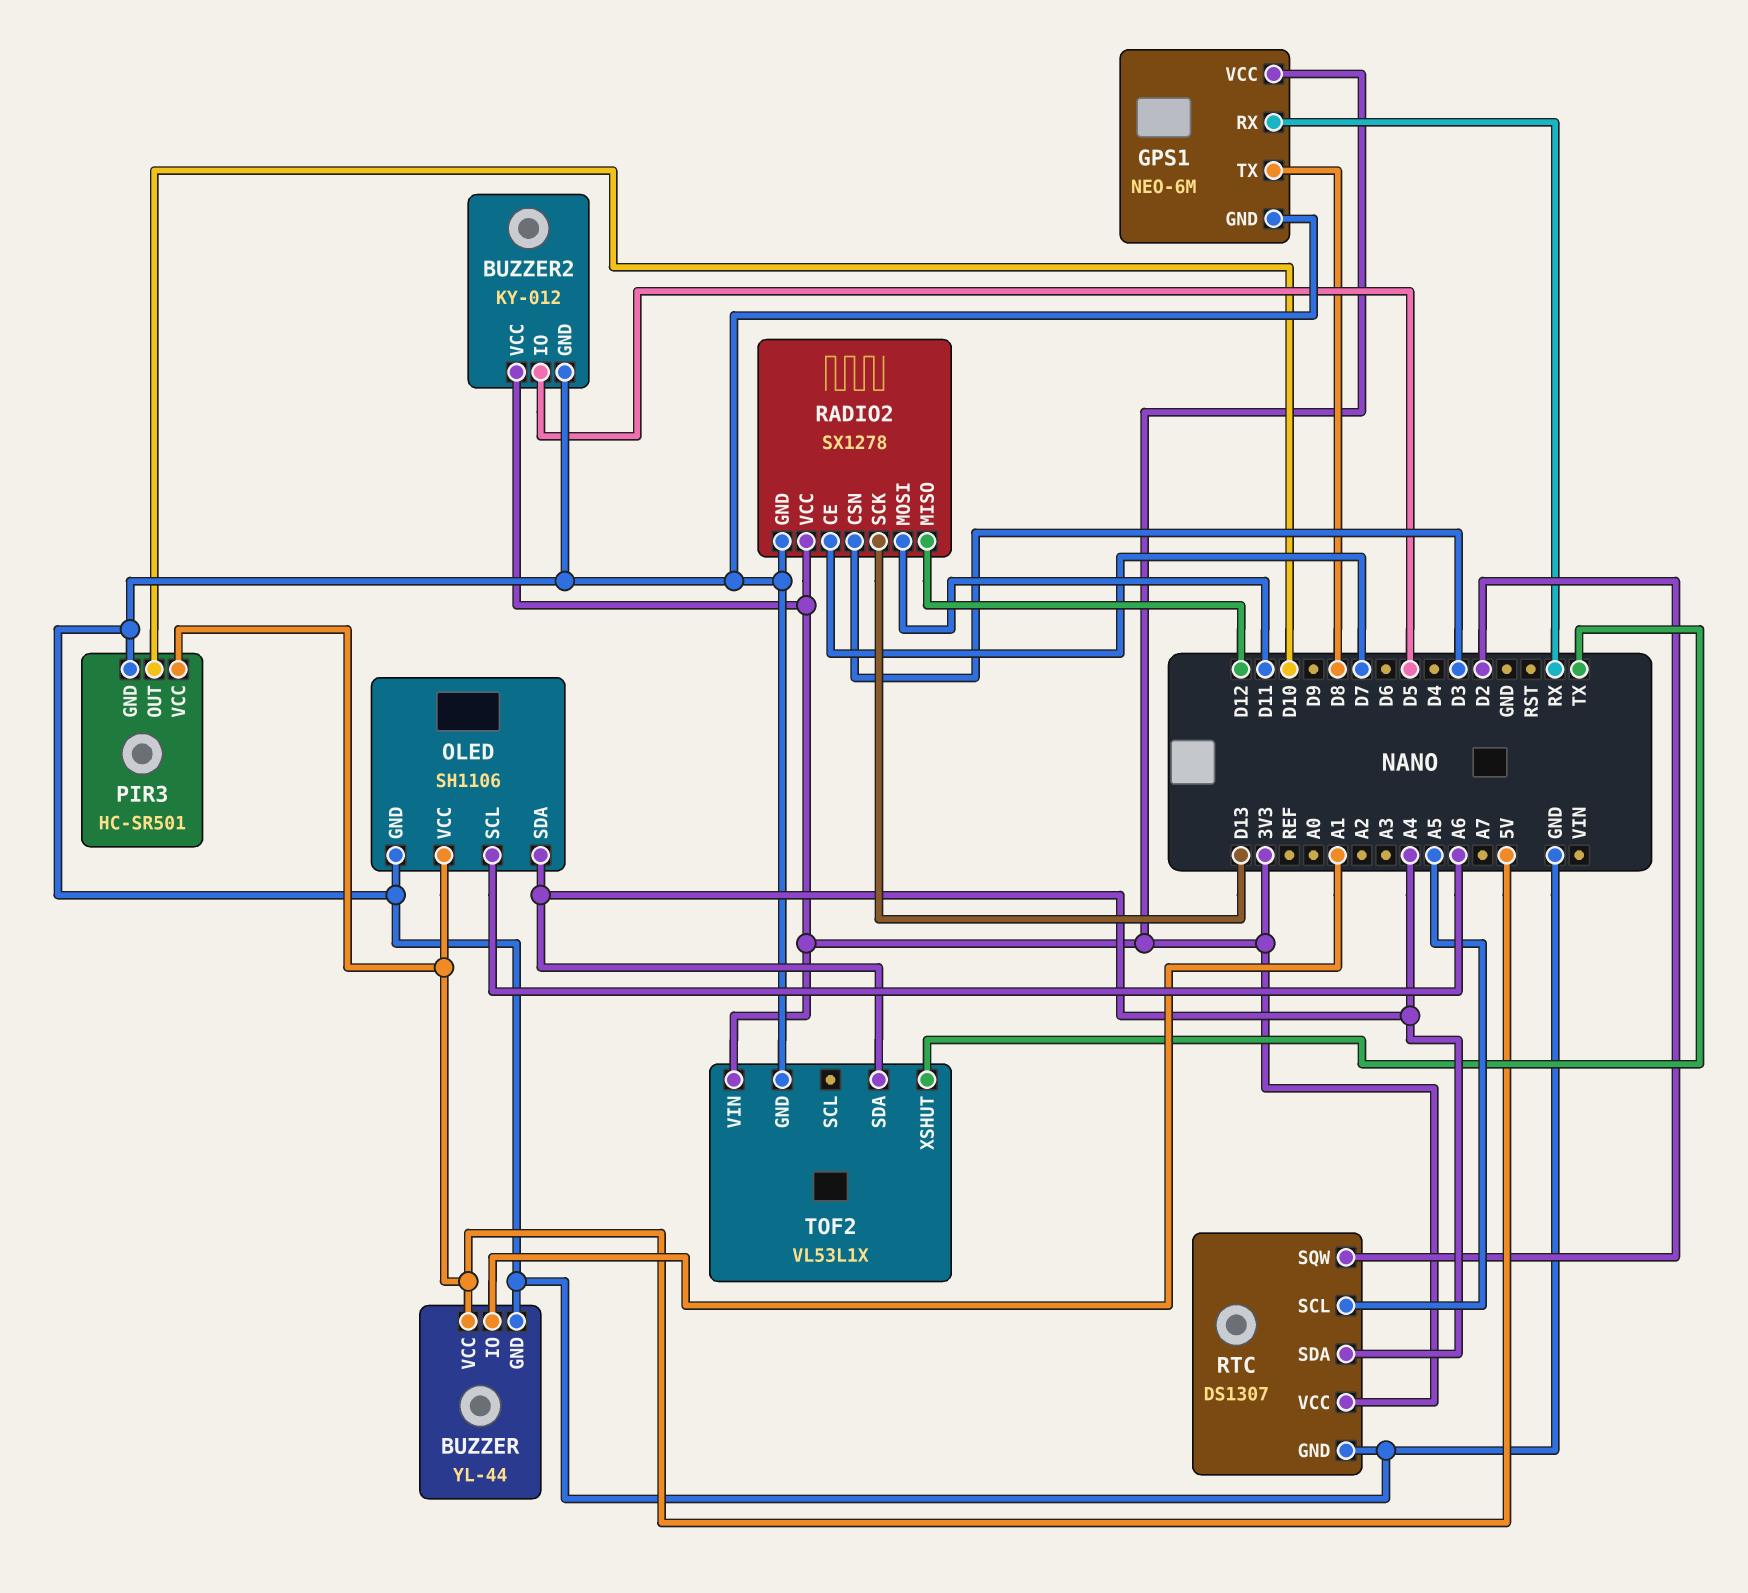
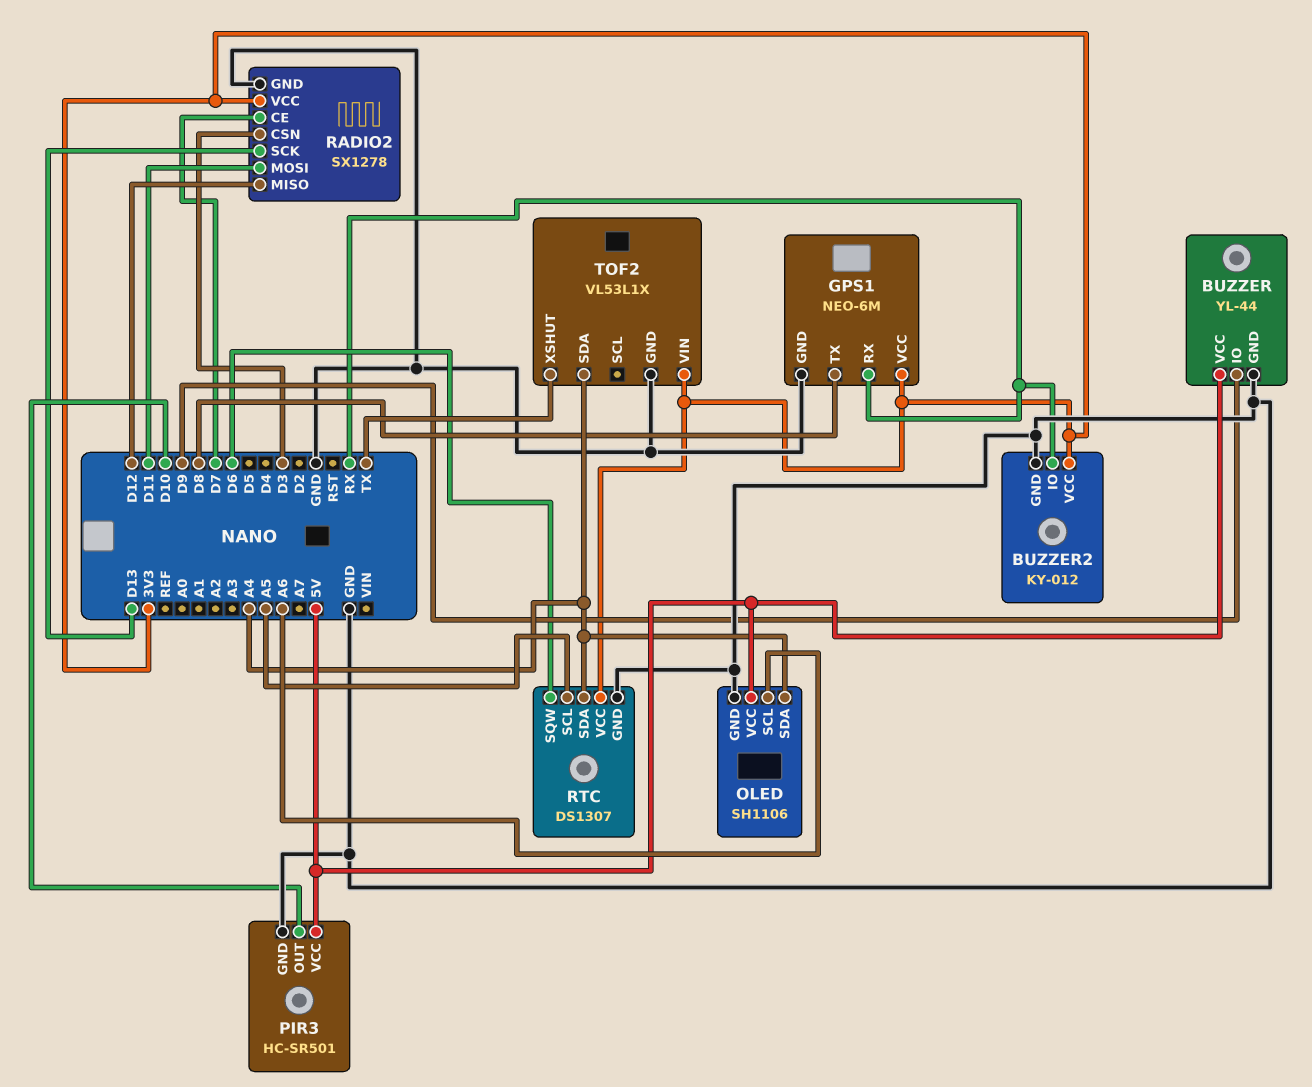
BUZZER pin IO: A1 -> D9
BUZZER2 pin IO: D5 -> RX
RTC pin SQW: D2 -> D6

